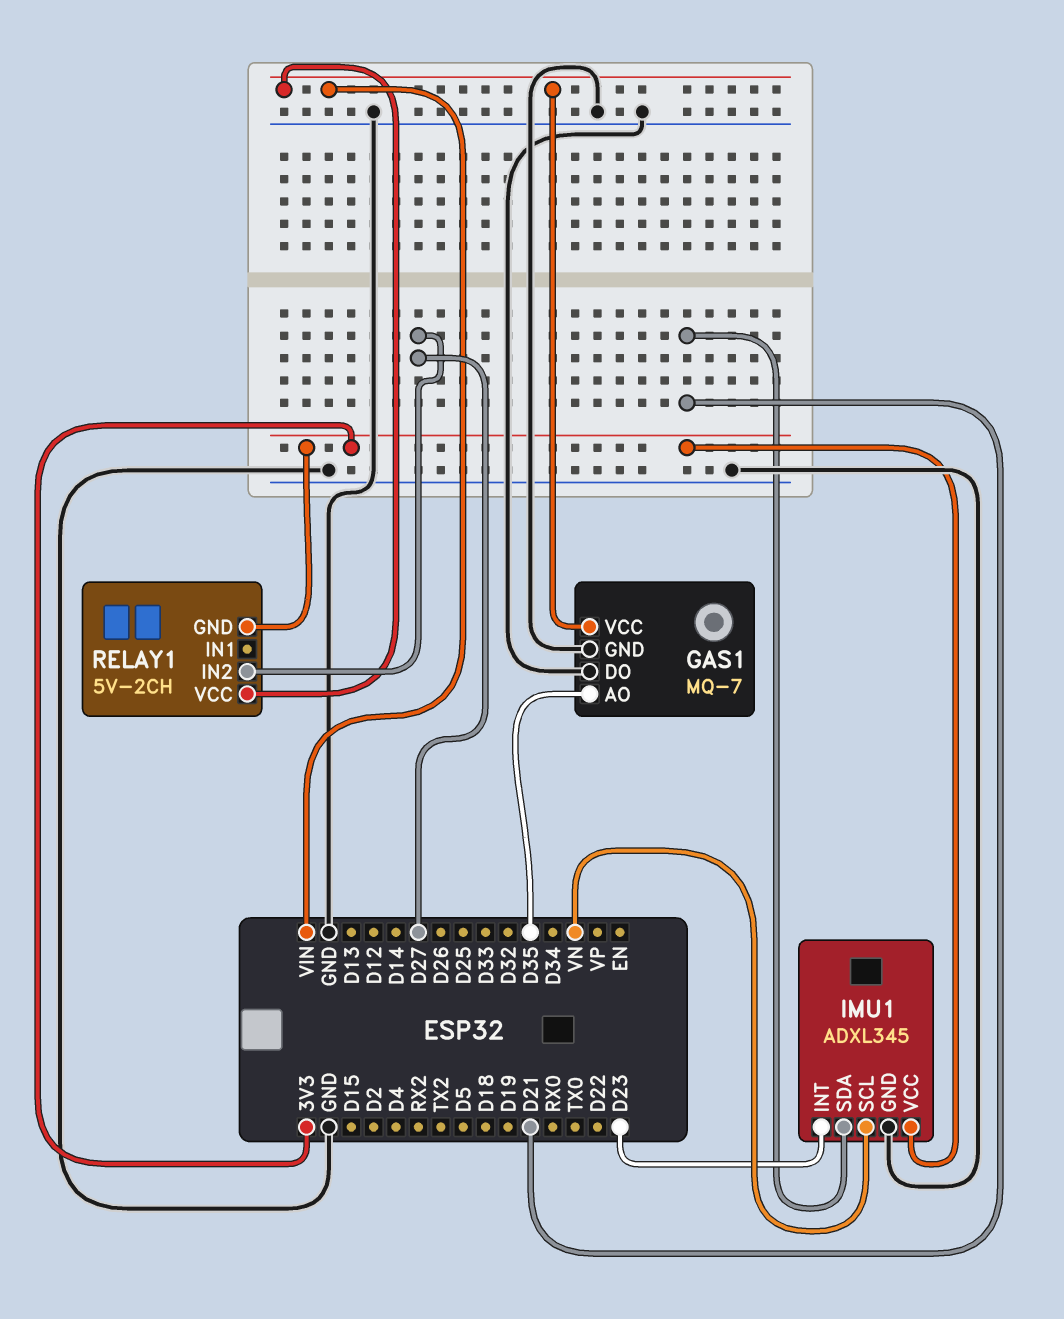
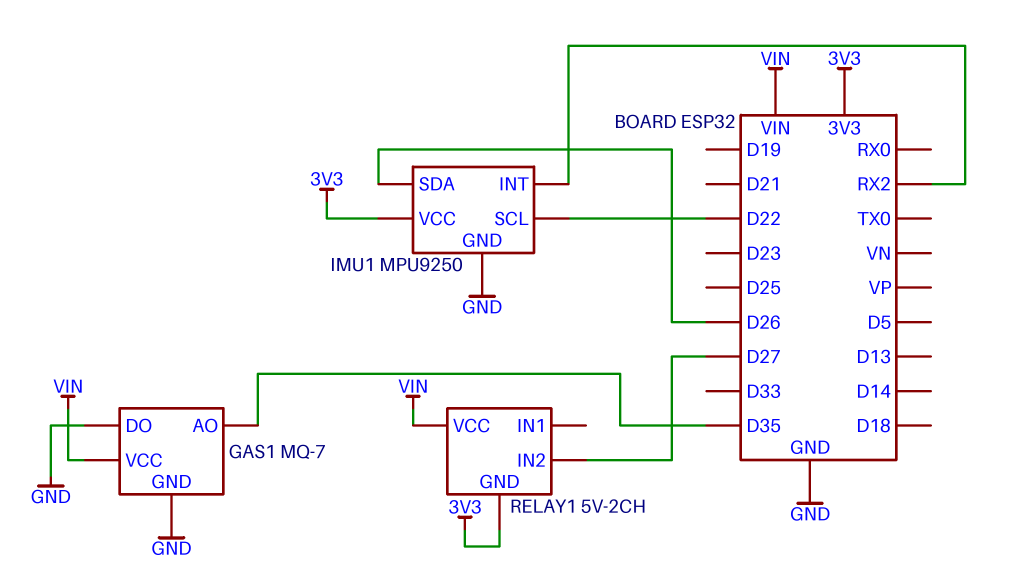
IMU1: ADXL345 -> MPU9250
IMU1 pin INT: D23 -> RX2
IMU1 pin SCL: VN -> D22
IMU1 pin SDA: D21 -> D26

